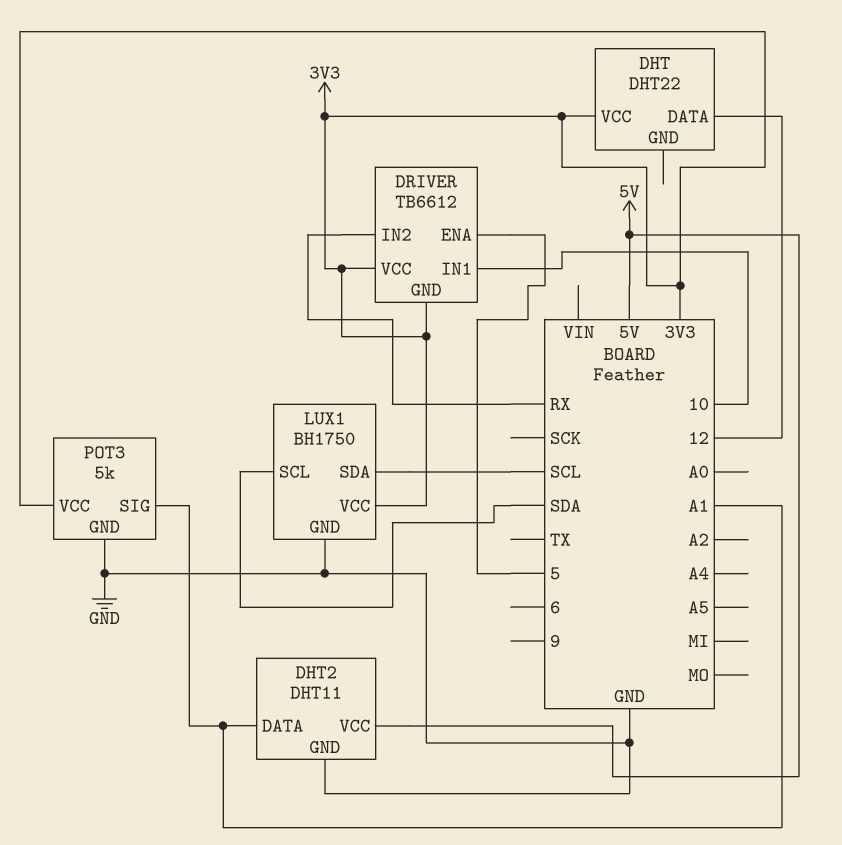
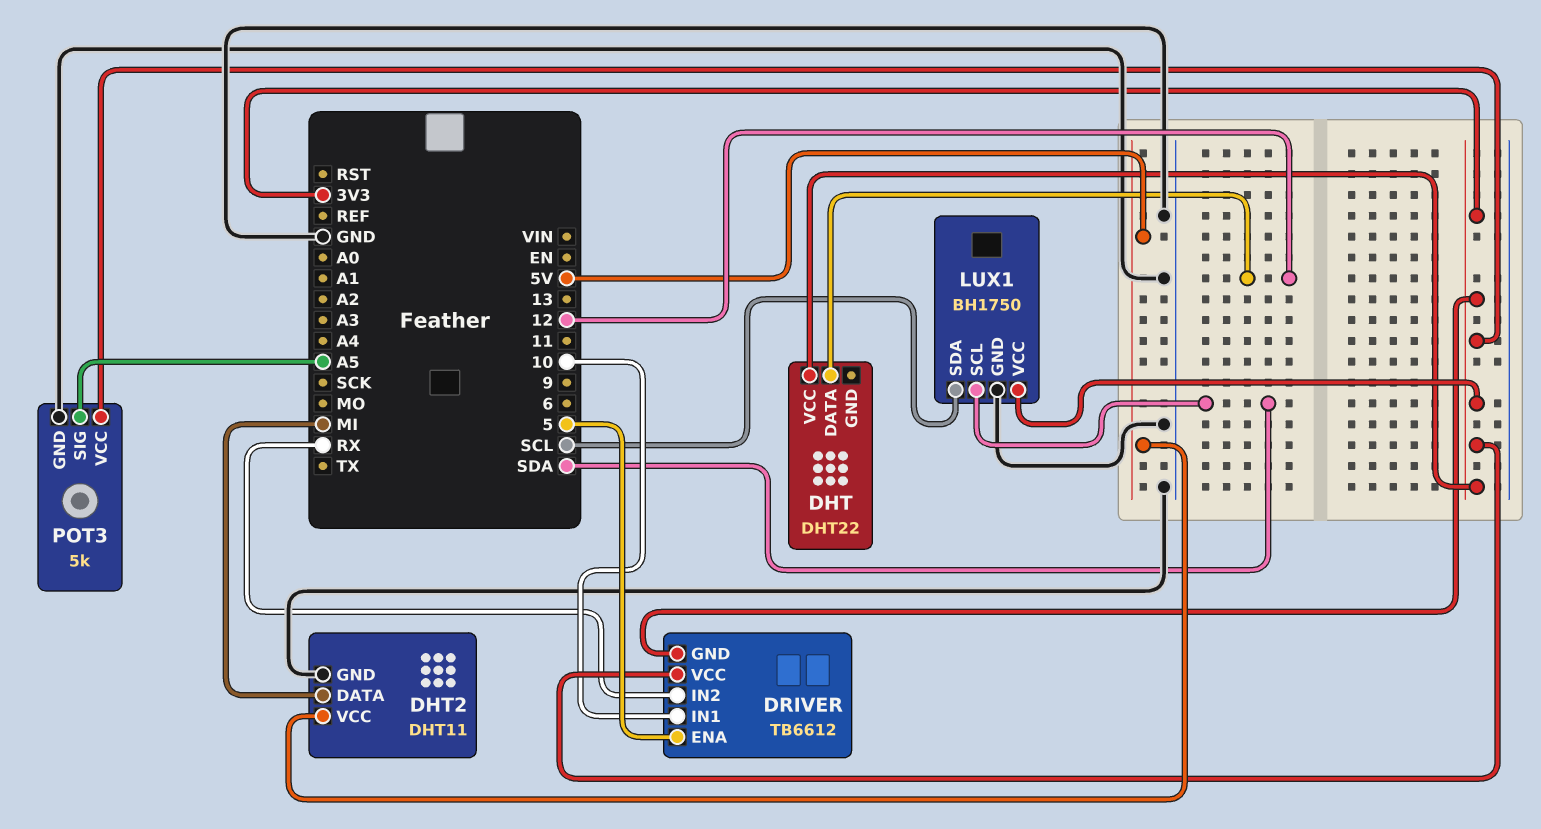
DHT2 pin DATA: A1 -> MI
POT3 pin SIG: A1 -> A5

